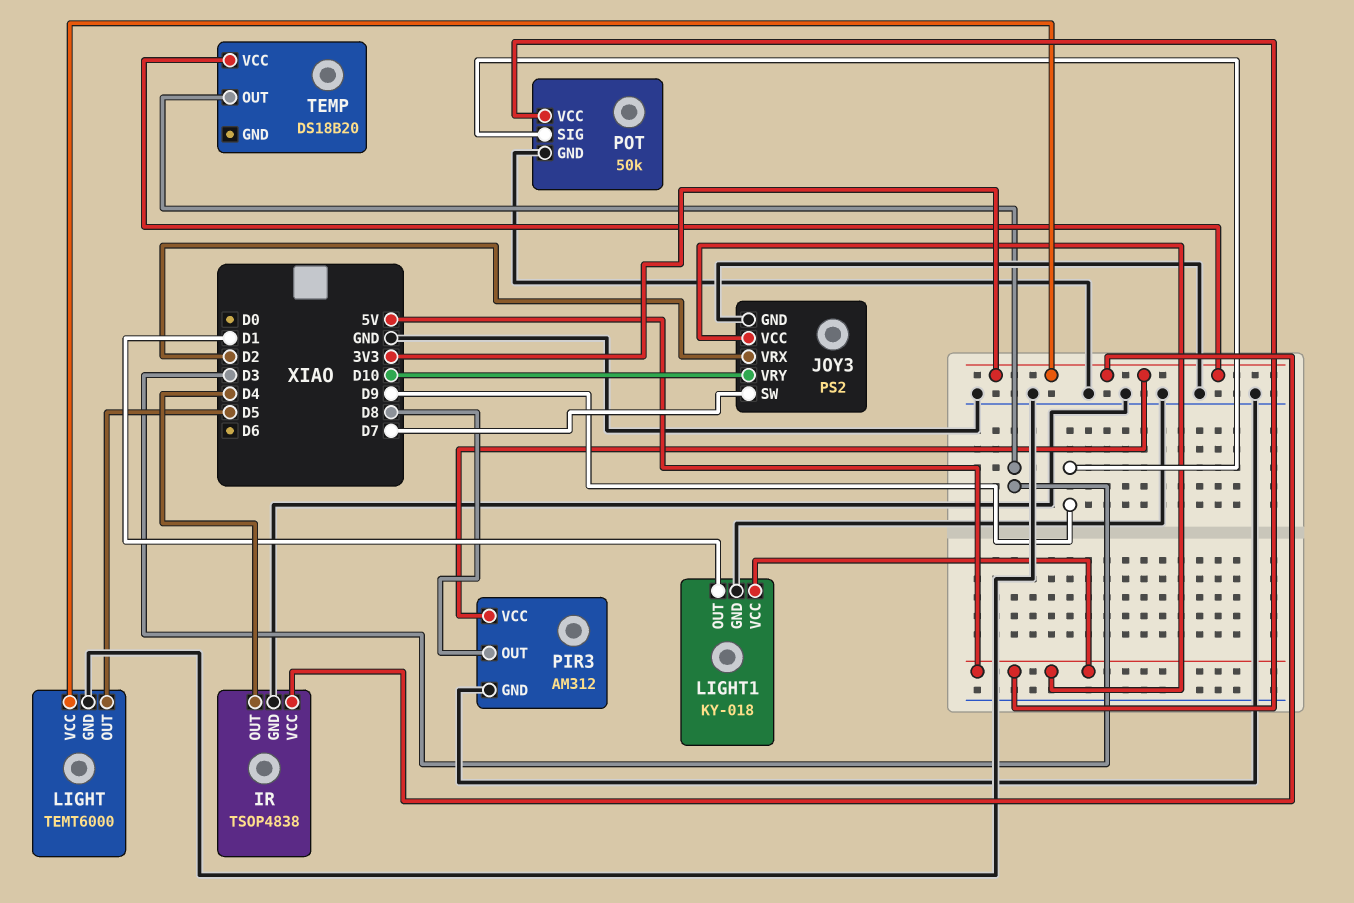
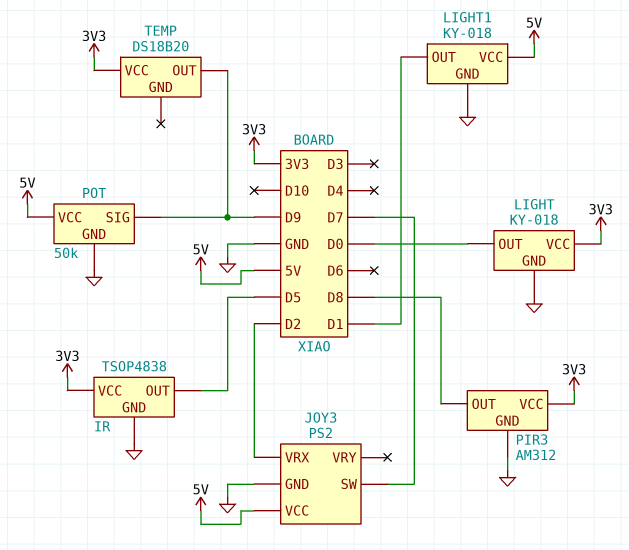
IR pin OUT: D4 -> D5
JOY3 pin VRY: D10 -> none
LIGHT: TEMT6000 -> KY-018
LIGHT pin OUT: D5 -> D0
TEMP pin OUT: D3 -> D9

